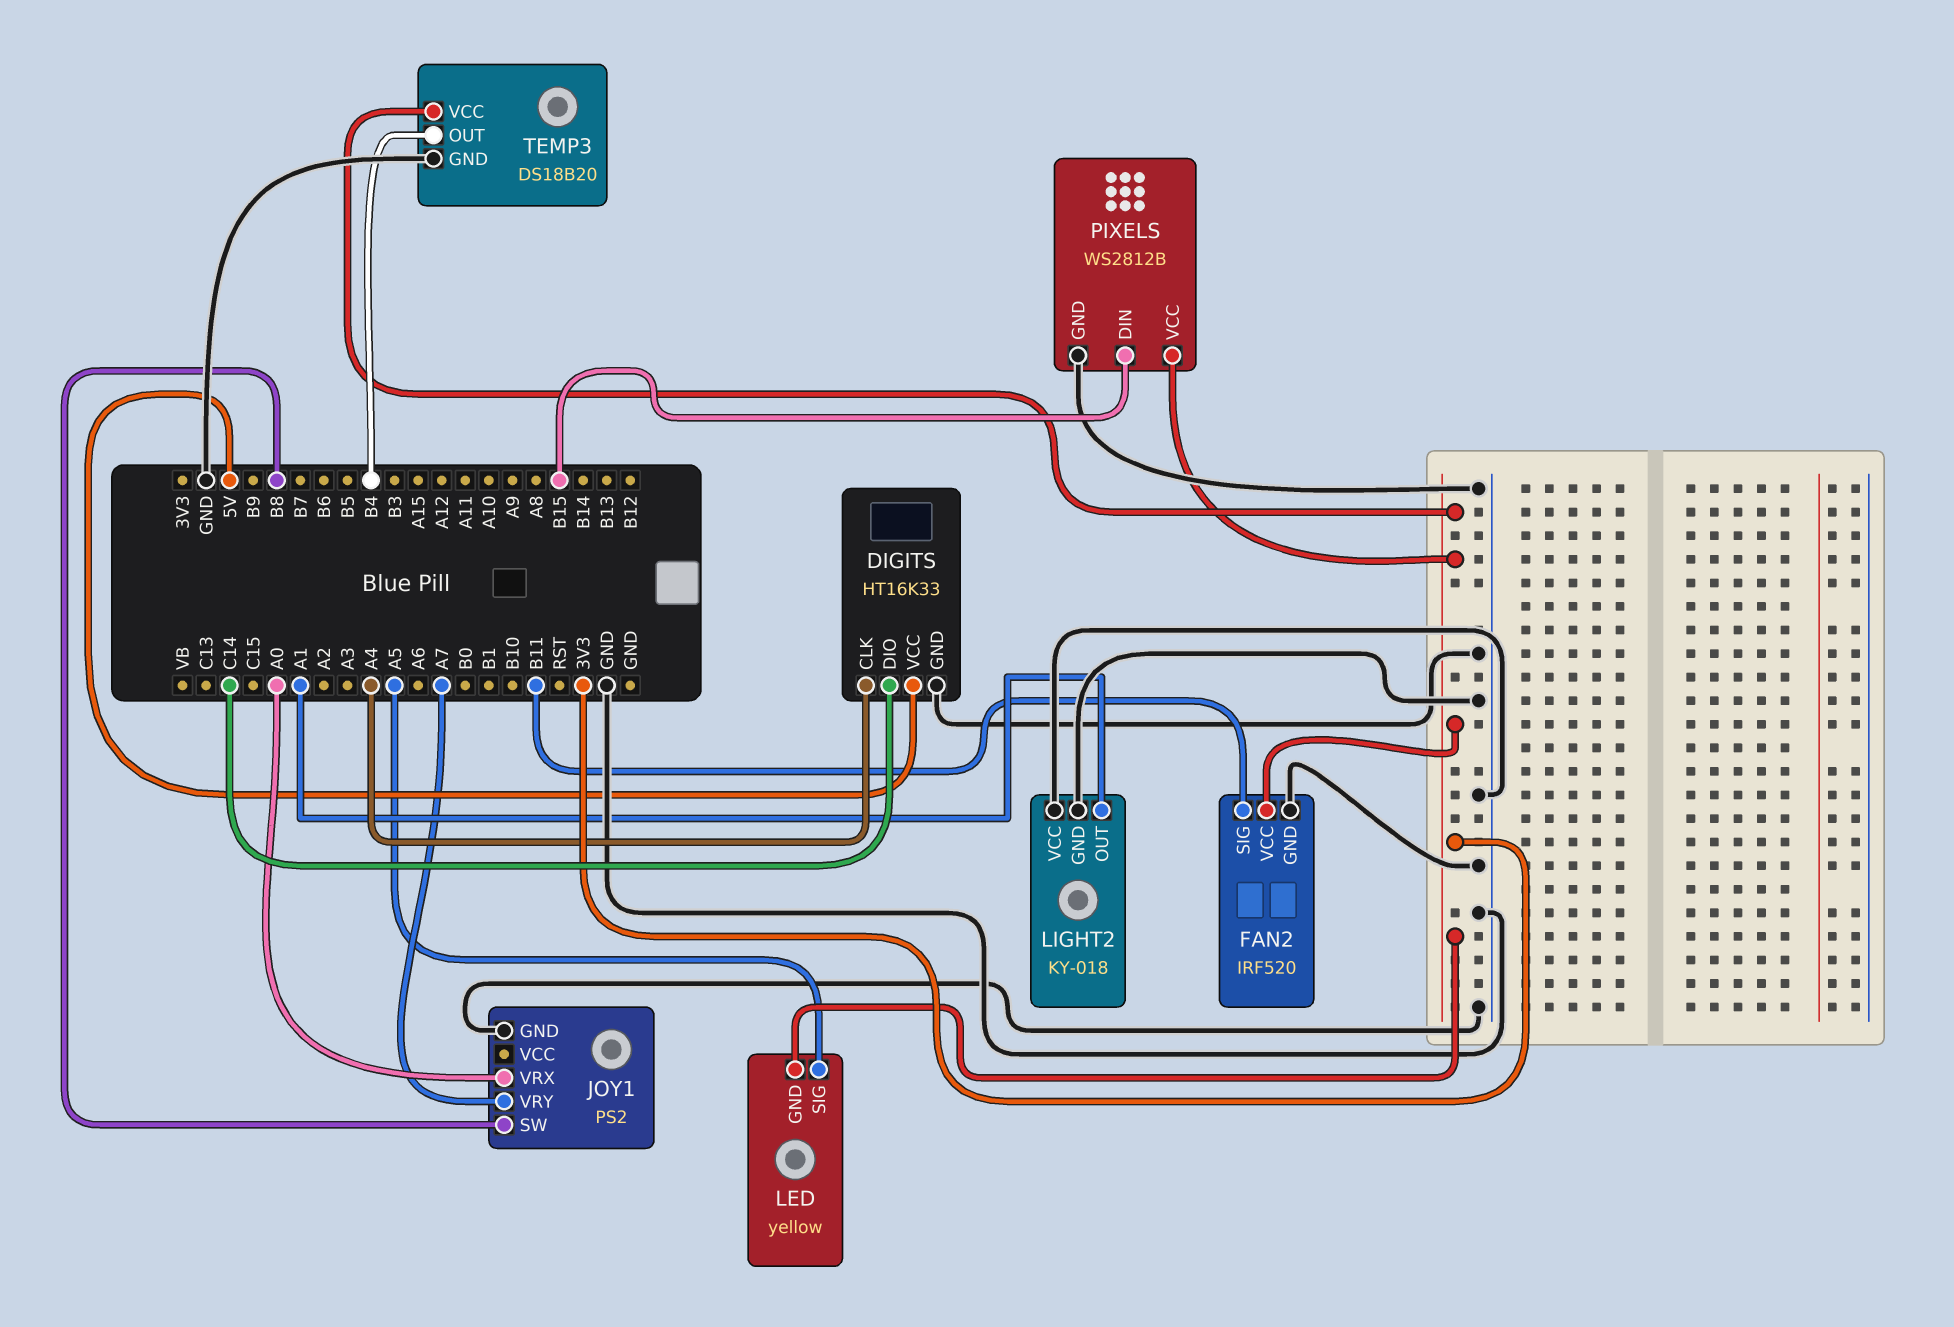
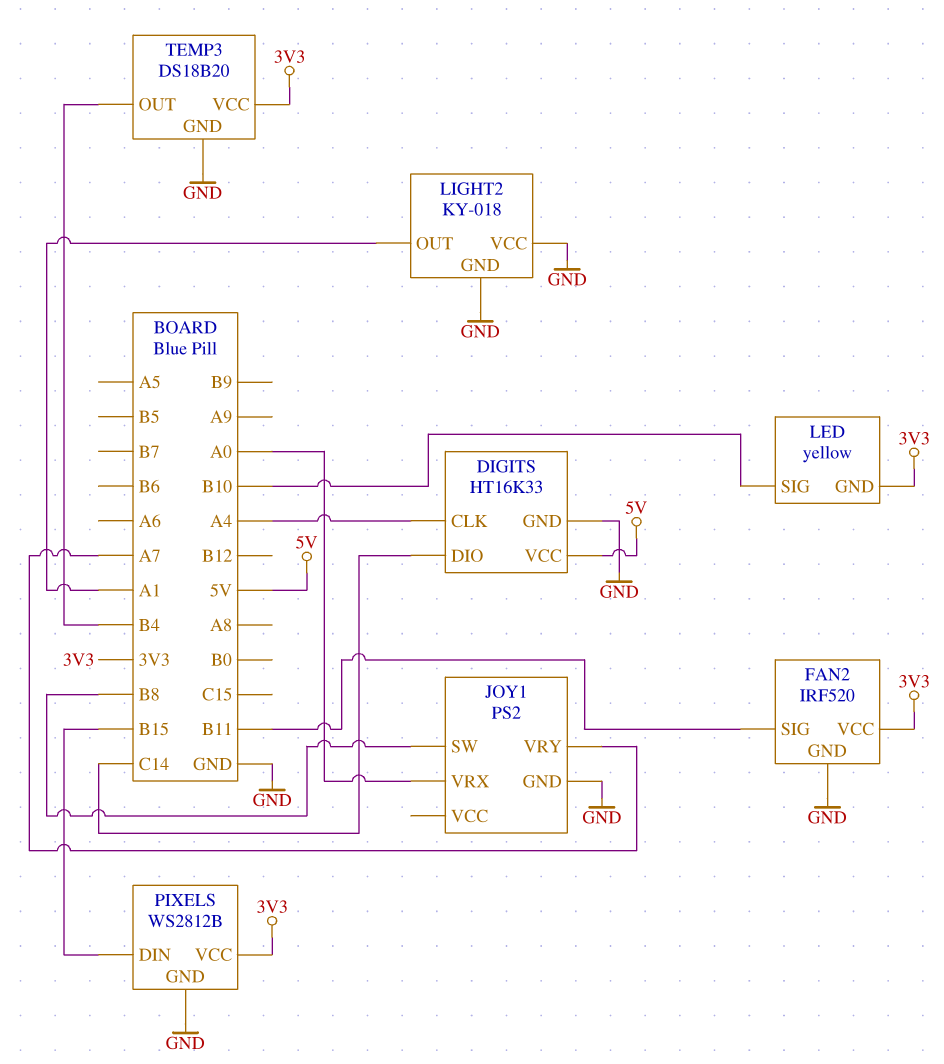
LED pin SIG: A5 -> B10

